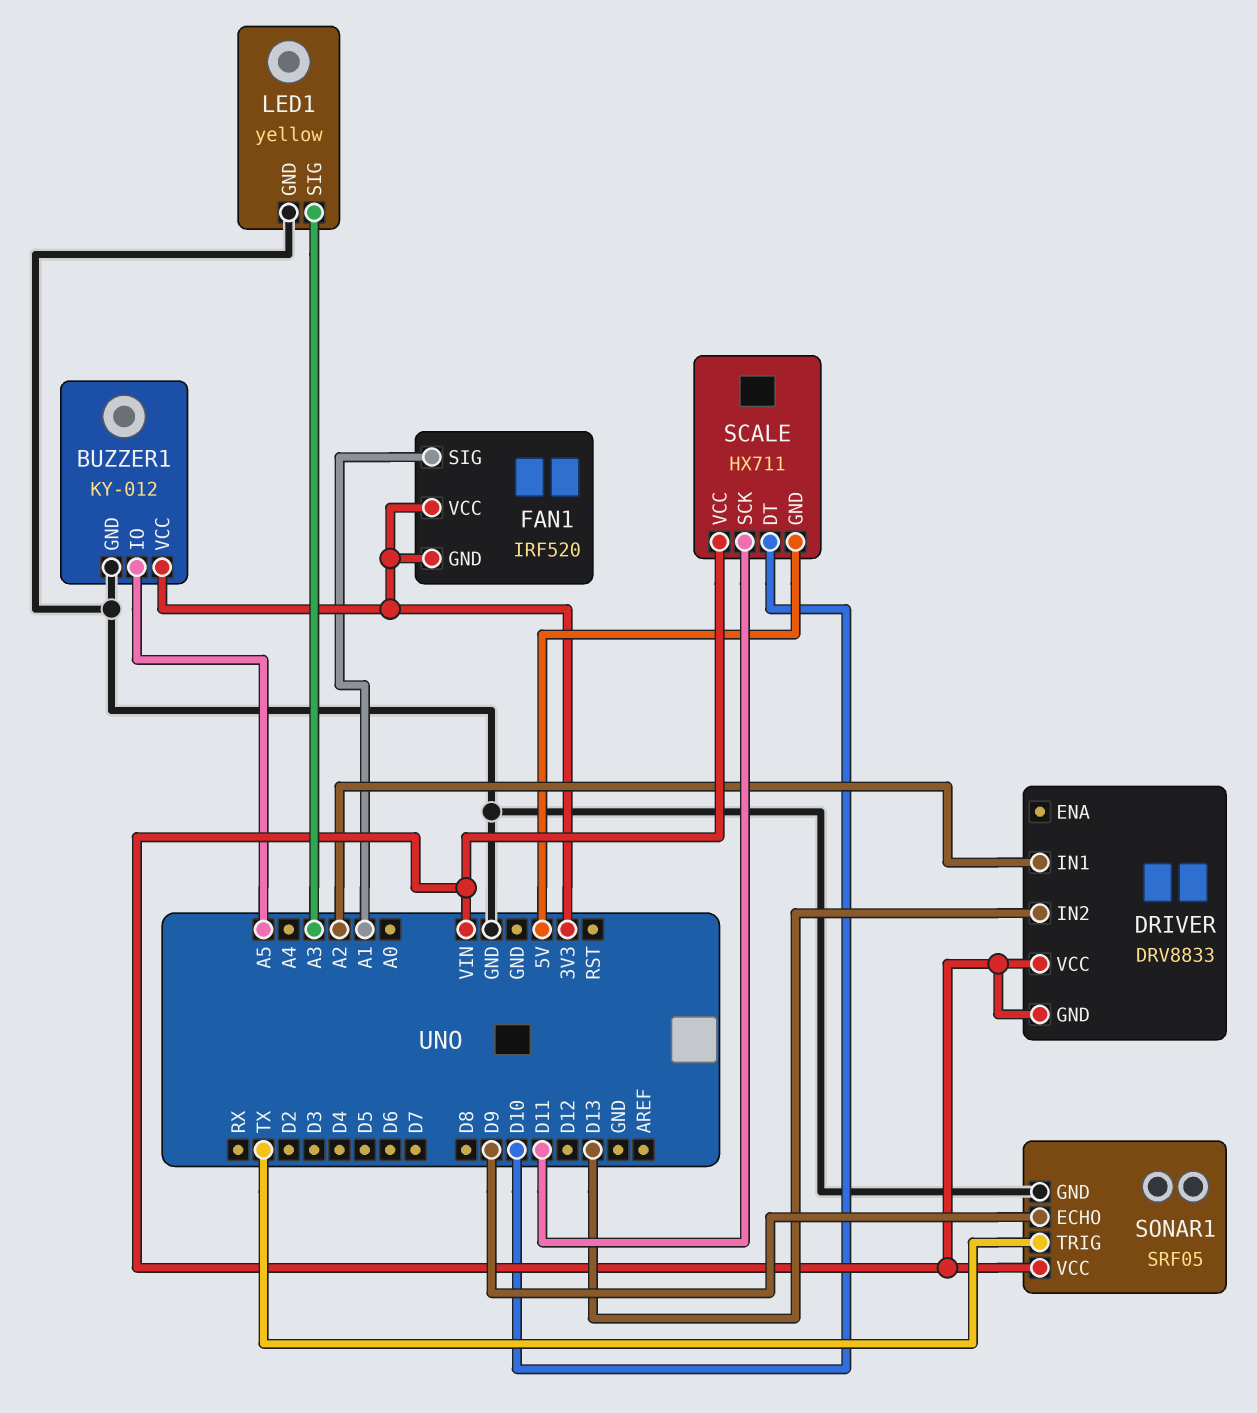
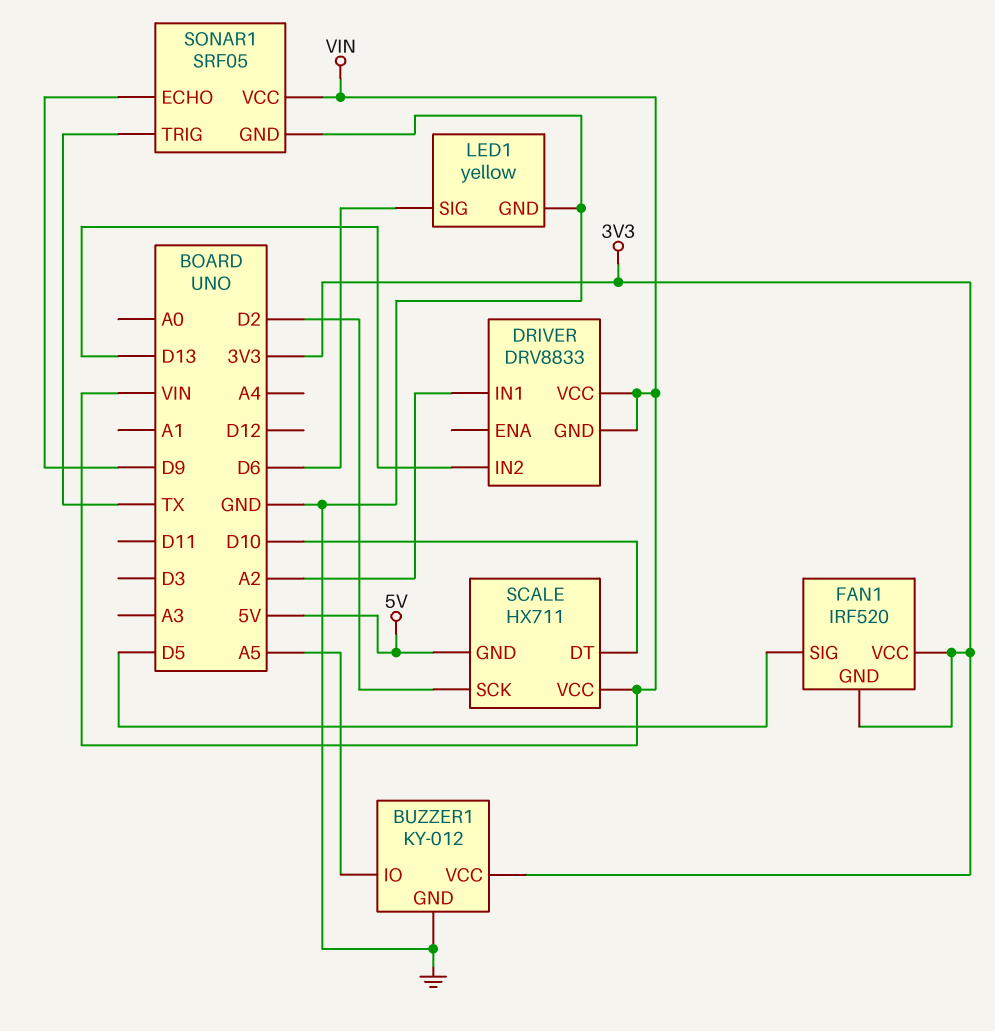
FAN1 pin SIG: A1 -> D5
LED1 pin SIG: A3 -> D6
SCALE pin SCK: D11 -> D2

